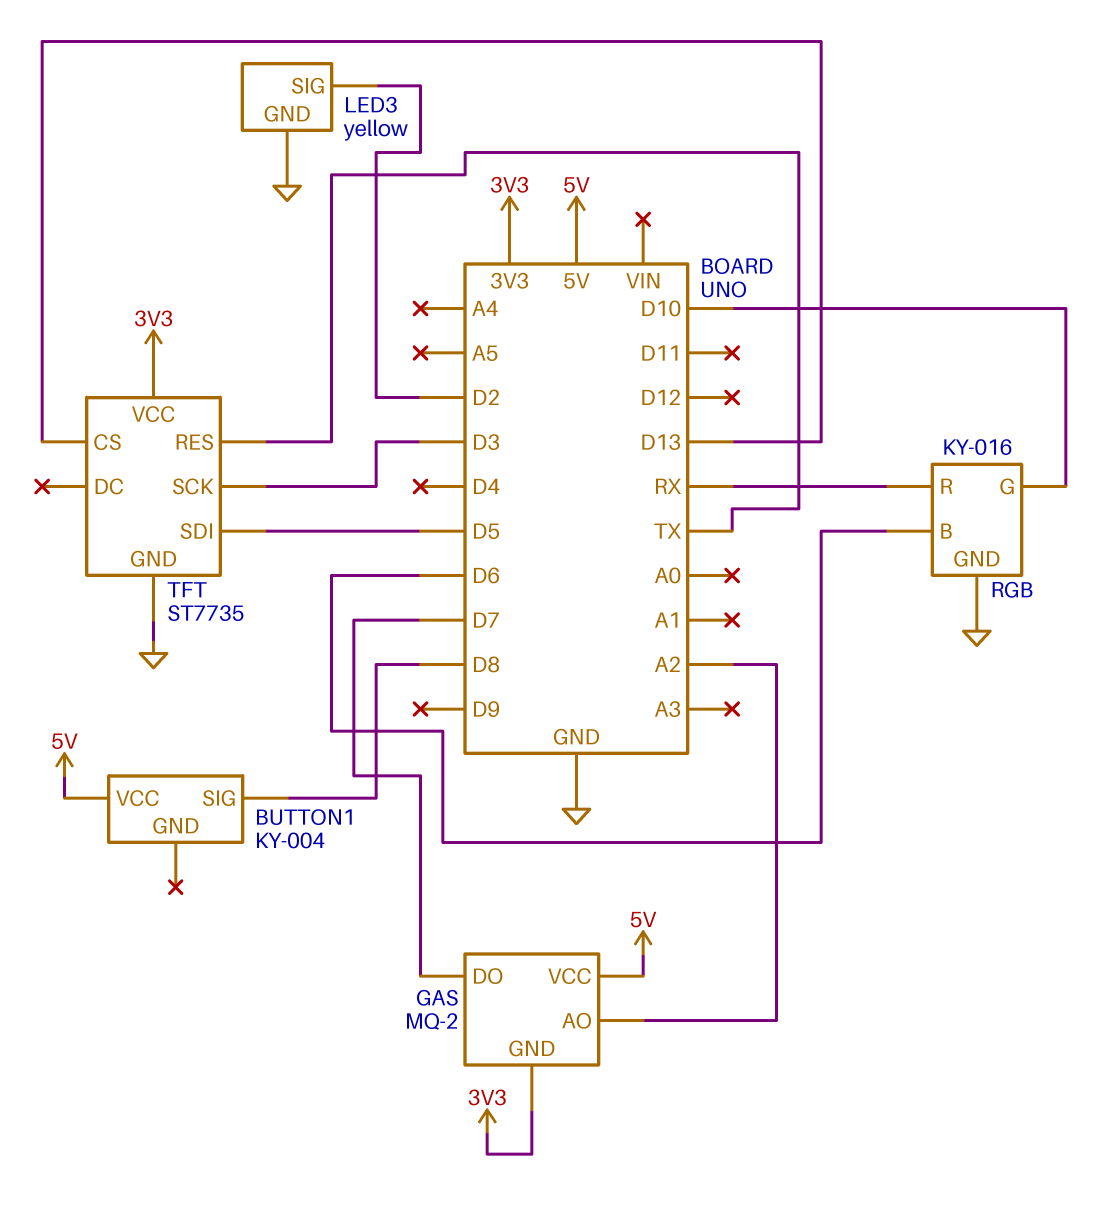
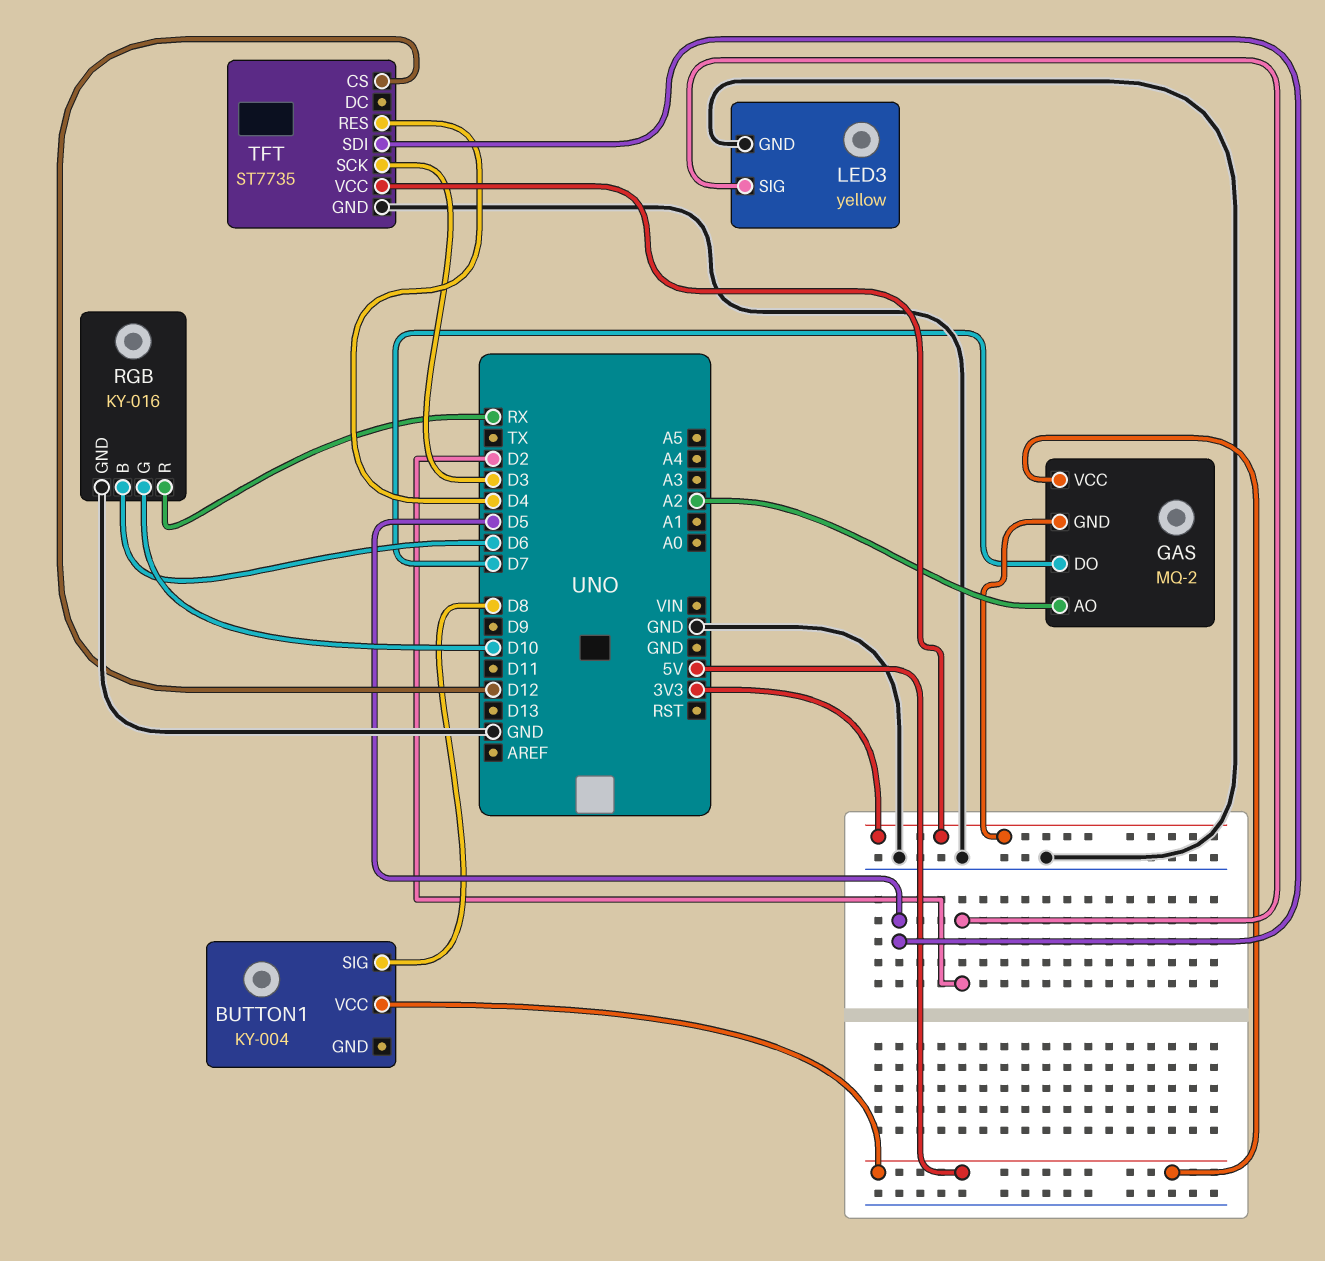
TFT pin CS: D13 -> D12
TFT pin RES: TX -> D4

